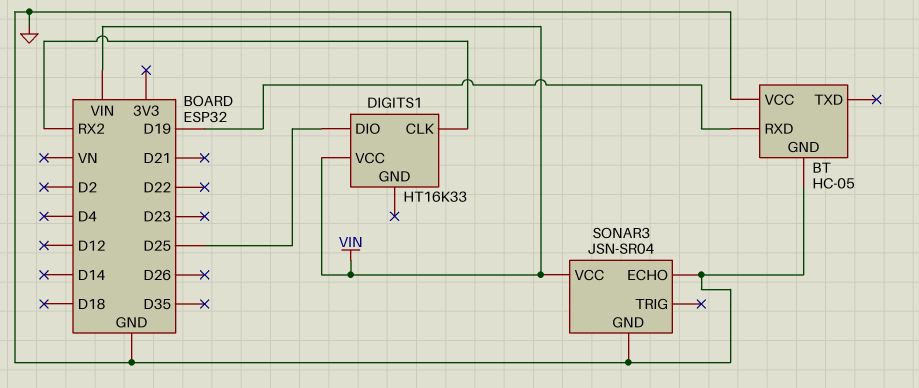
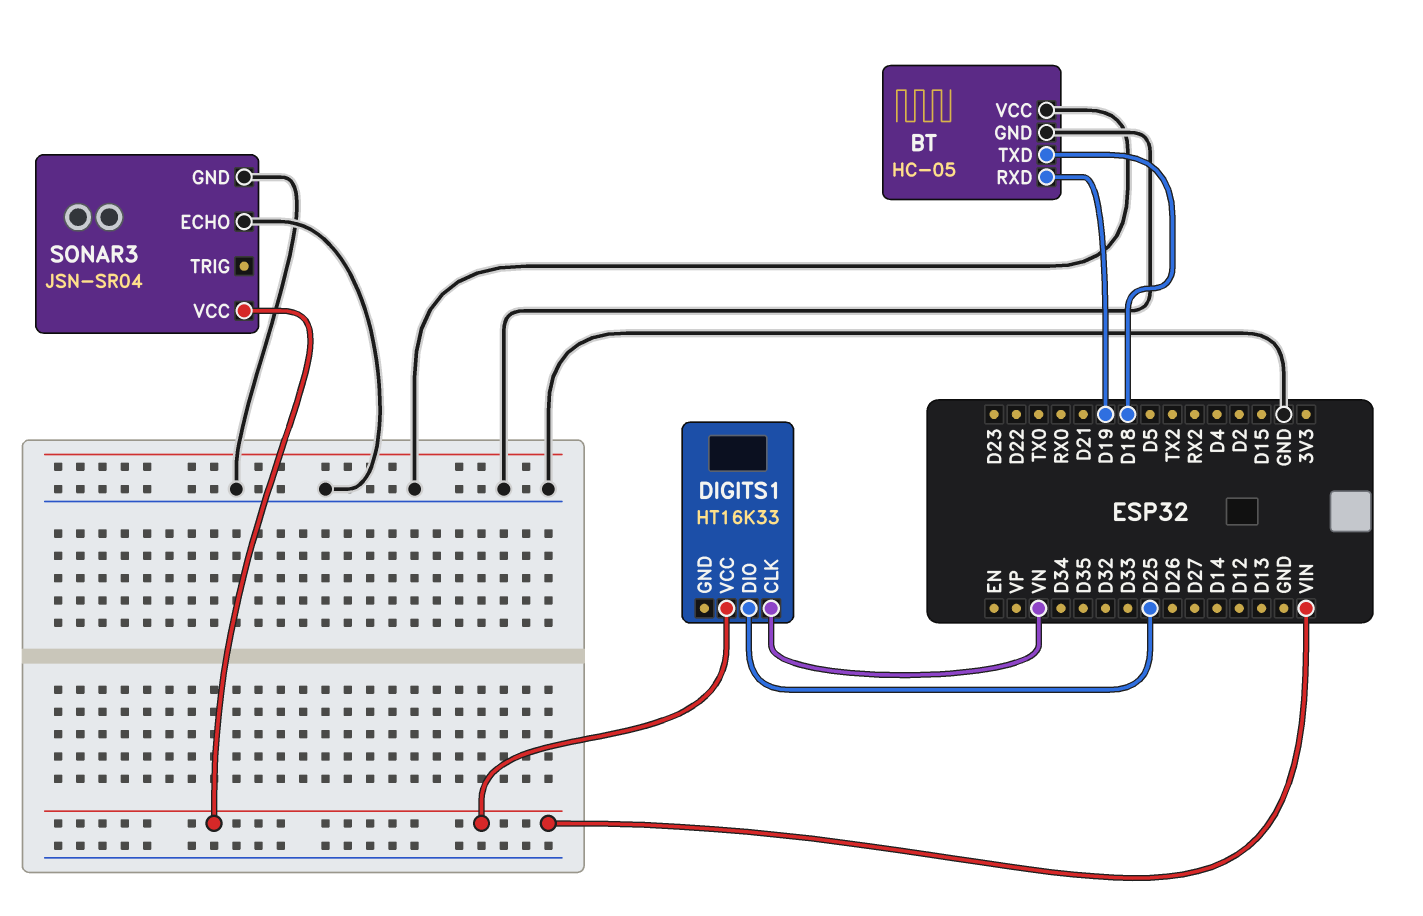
BT pin TXD: none -> D18
DIGITS1 pin CLK: RX2 -> VN

